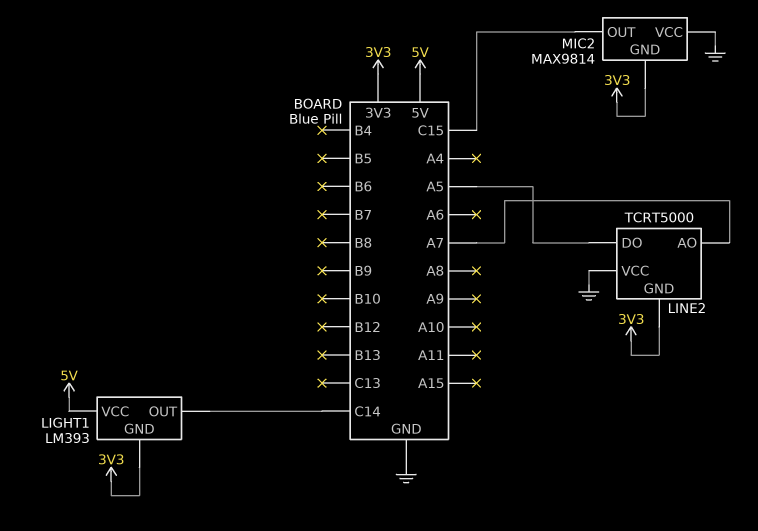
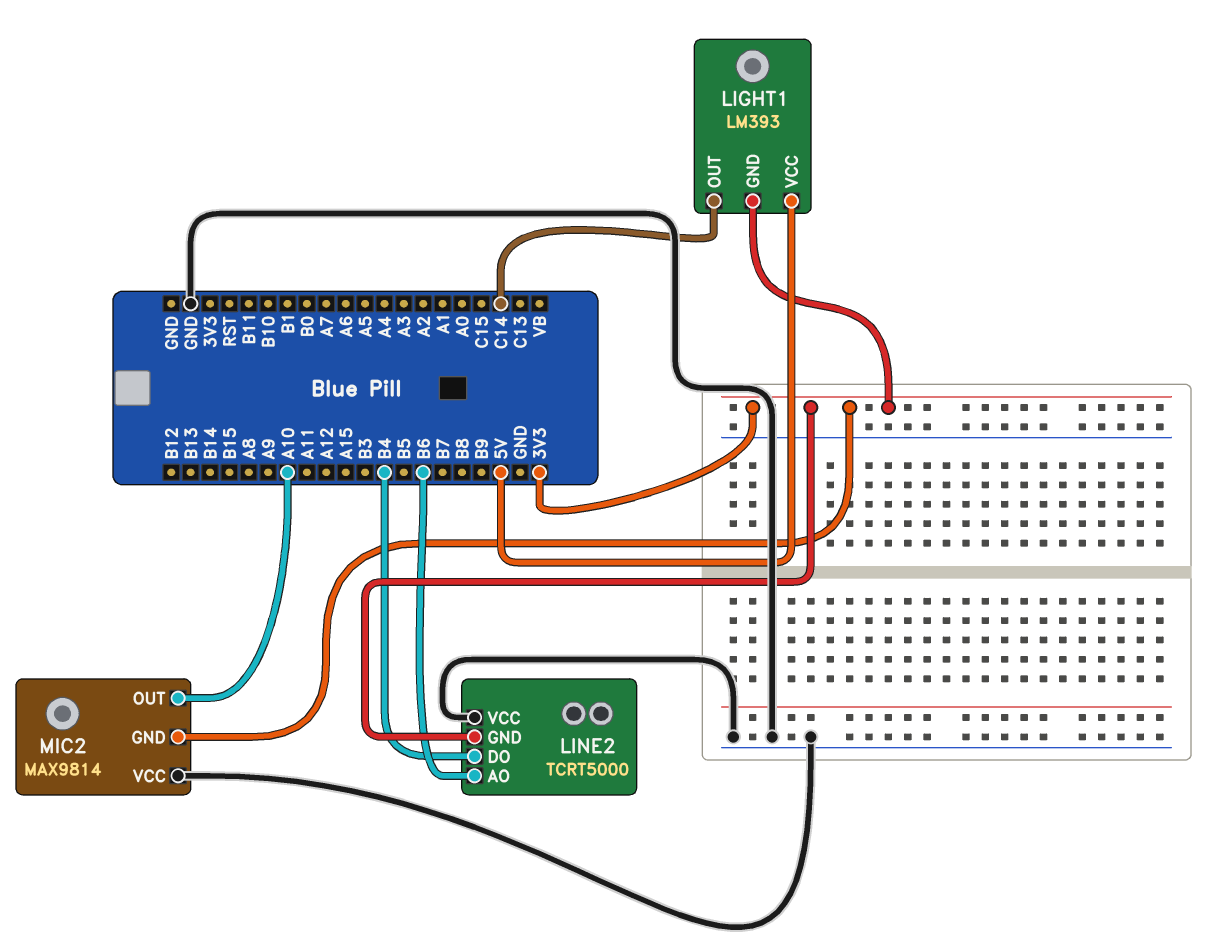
LINE2 pin AO: A7 -> B6
LINE2 pin DO: A5 -> B4
MIC2 pin OUT: C15 -> A10

